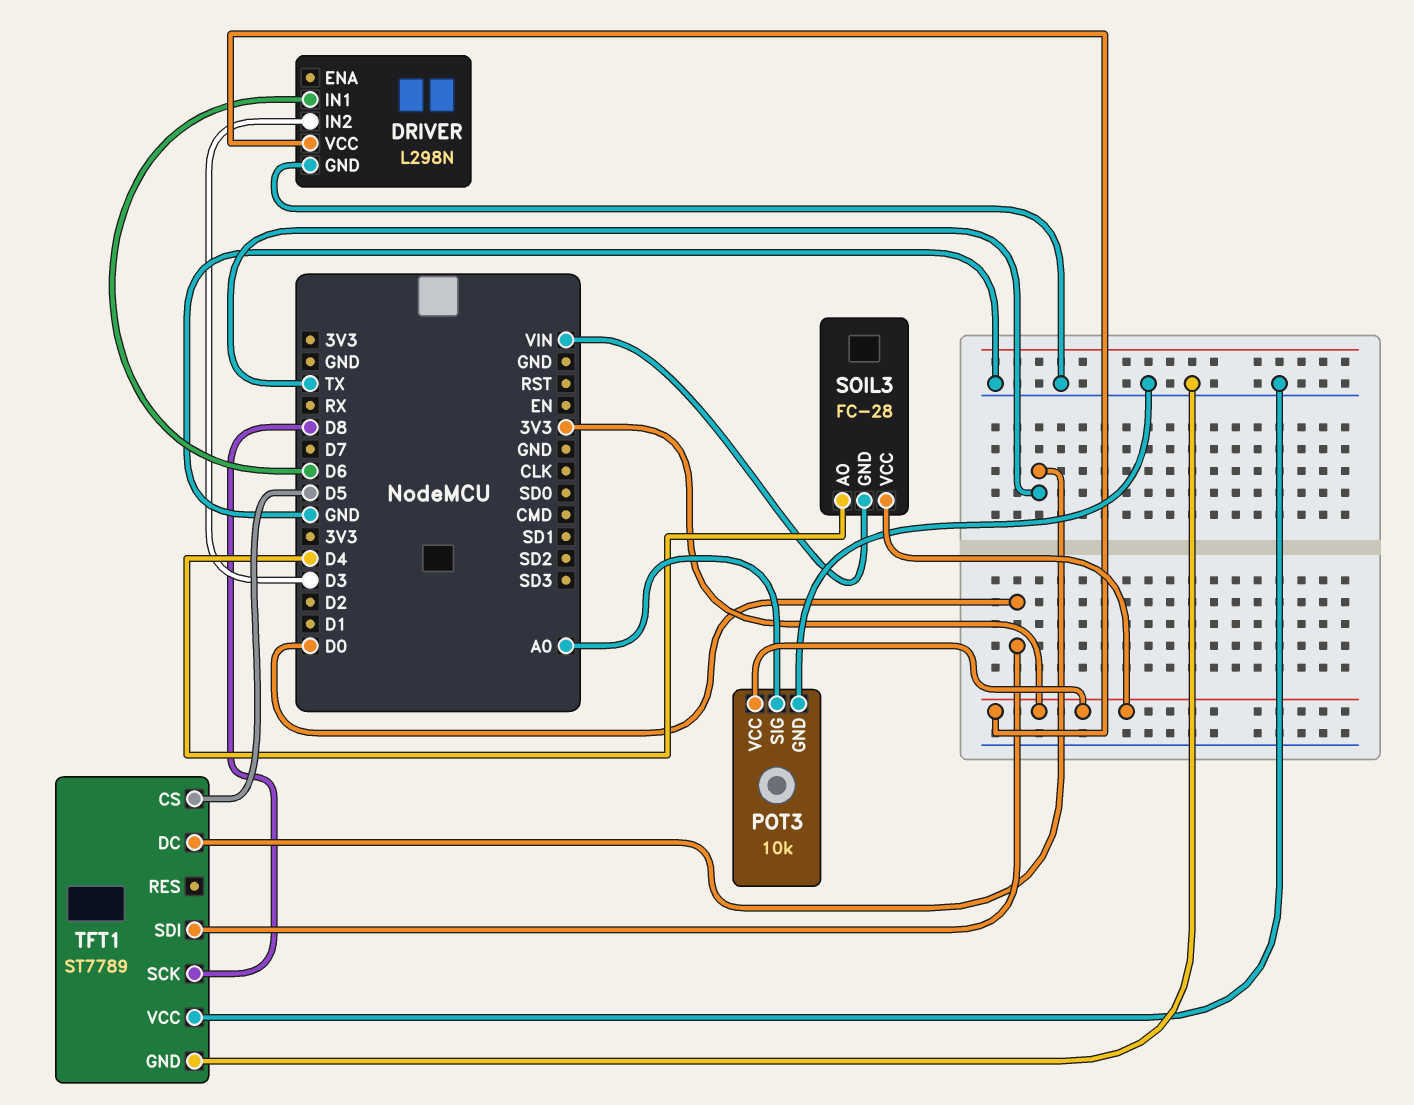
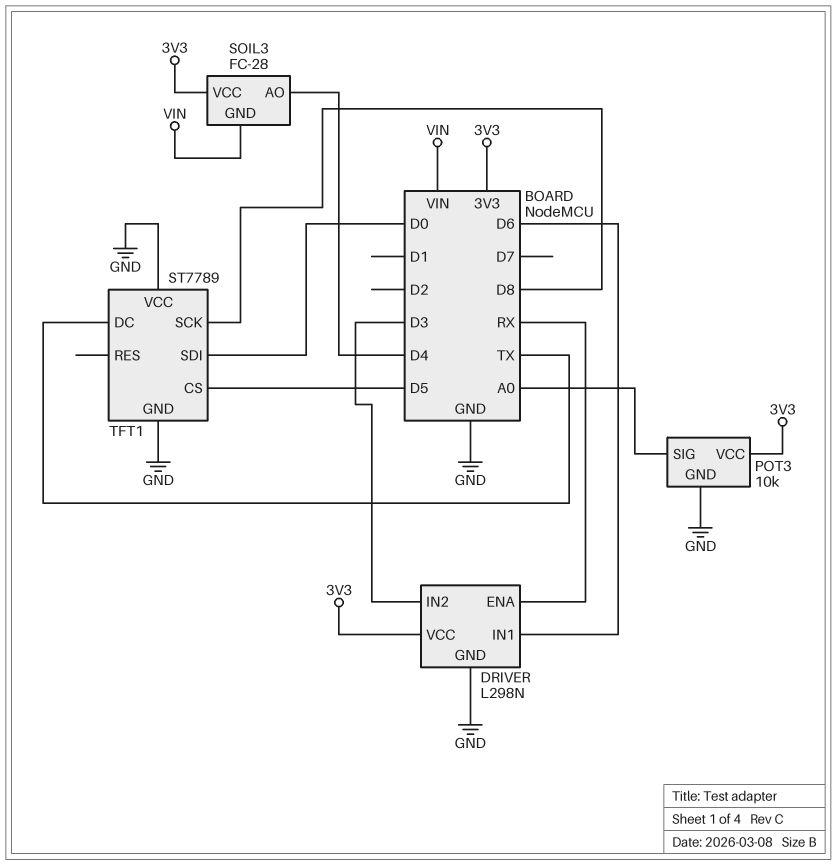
DRIVER pin ENA: none -> RX

